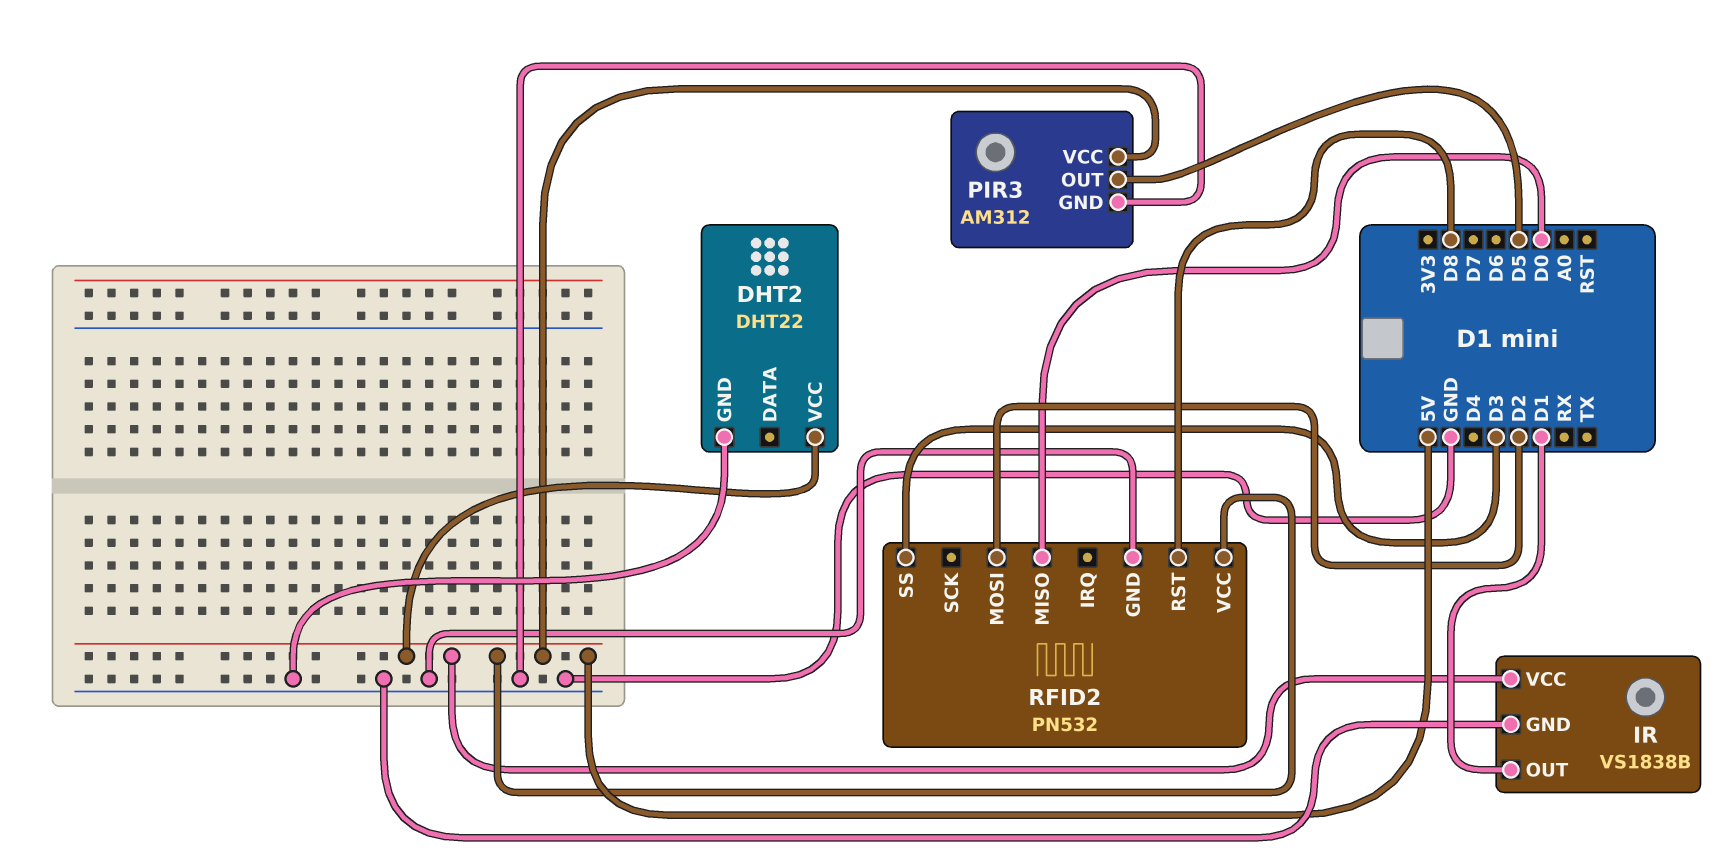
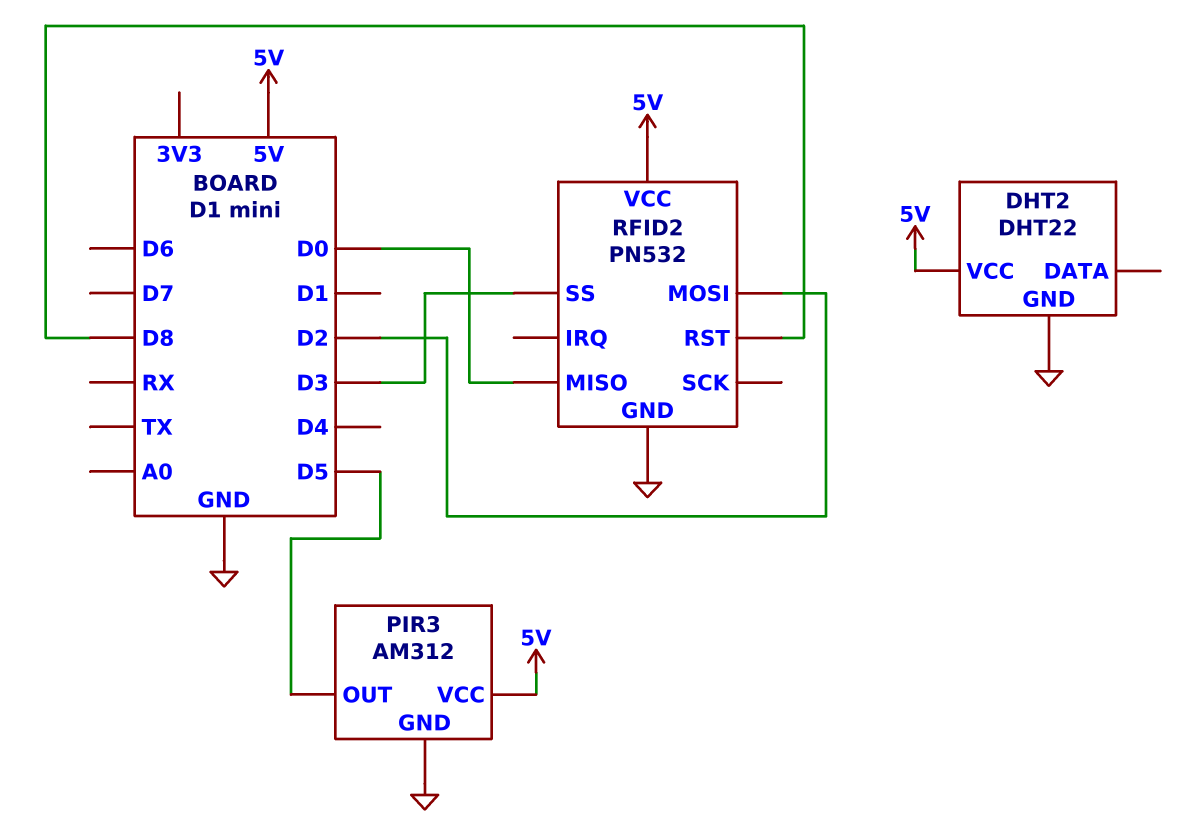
IR: VS1838B -> none
IR pin GND: GND -> none
IR pin OUT: D1 -> none
IR pin VCC: 5V -> none

